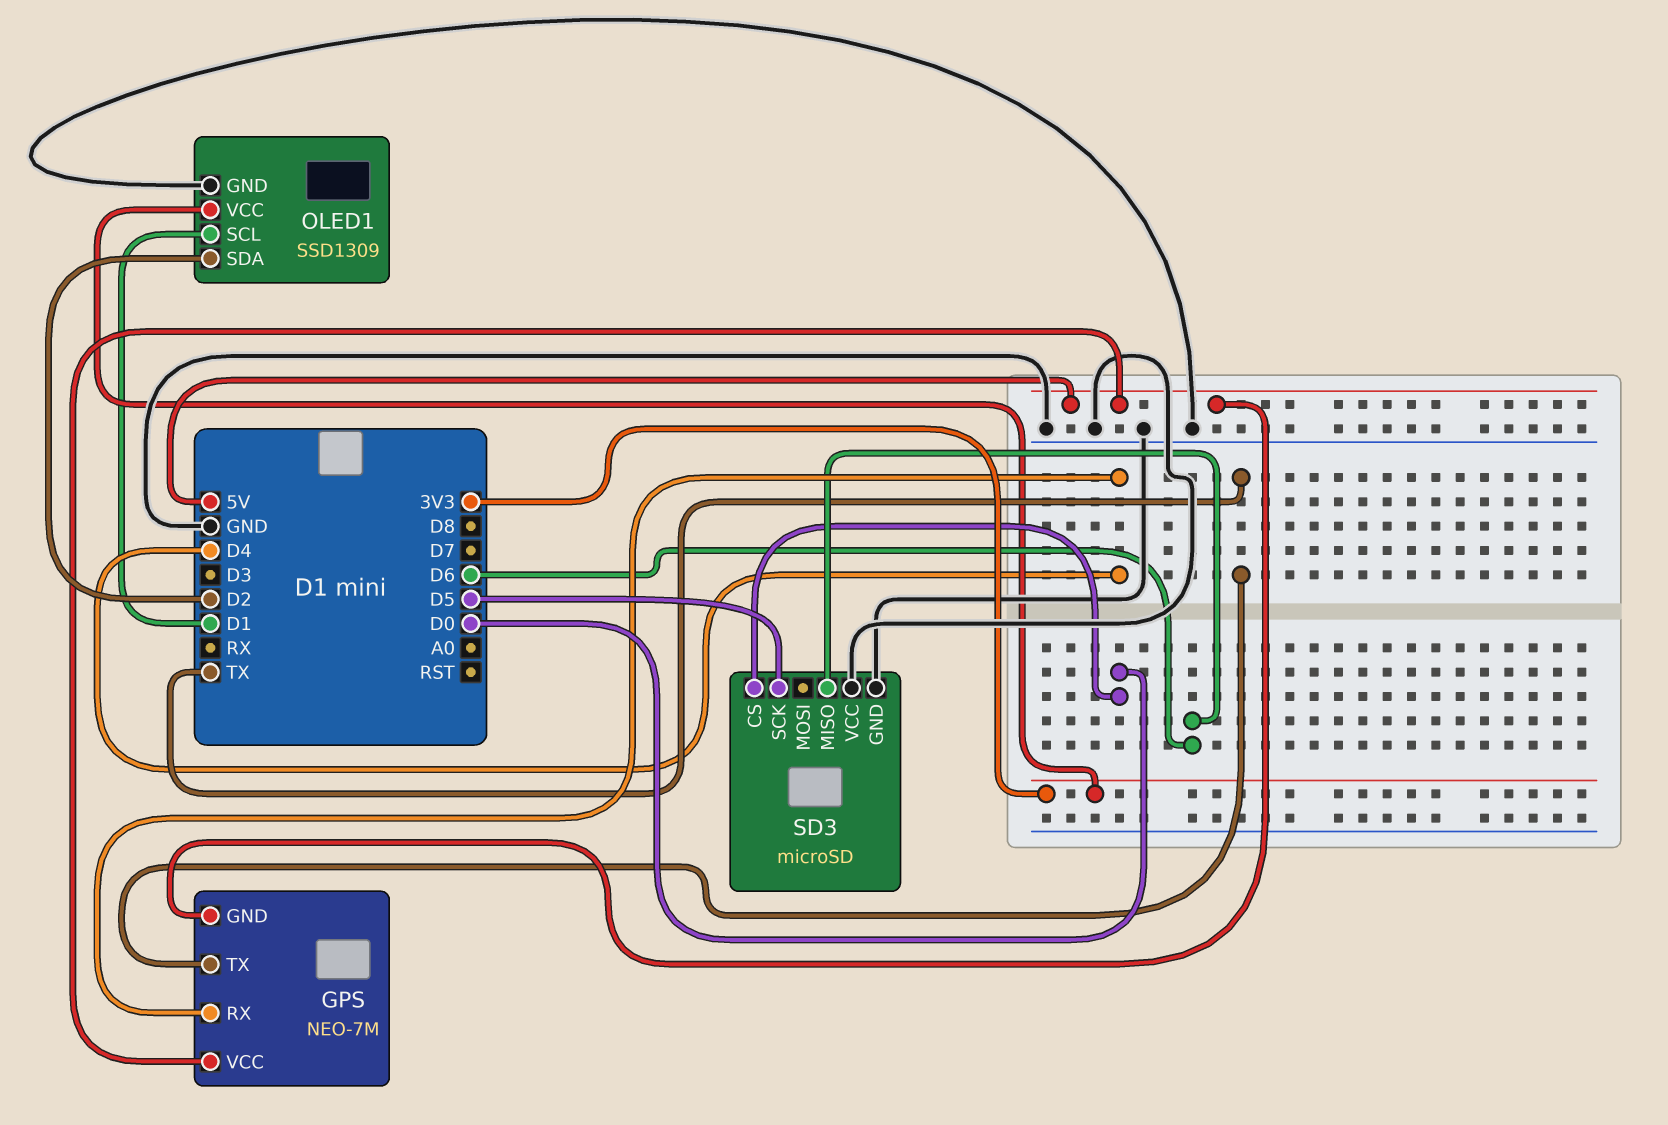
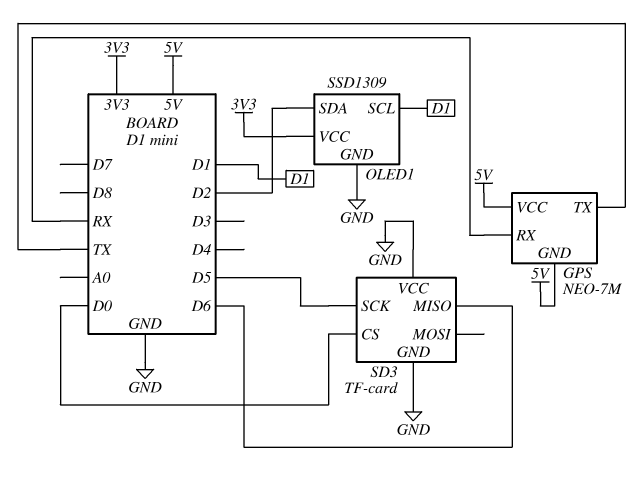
GPS pin RX: D4 -> RX
SD3: microSD -> TF-card

